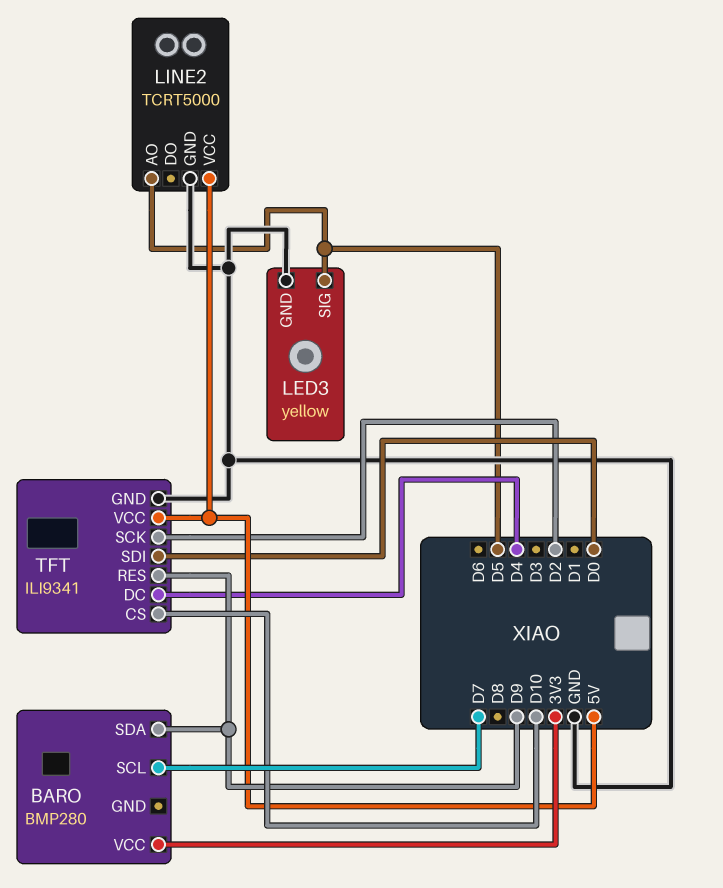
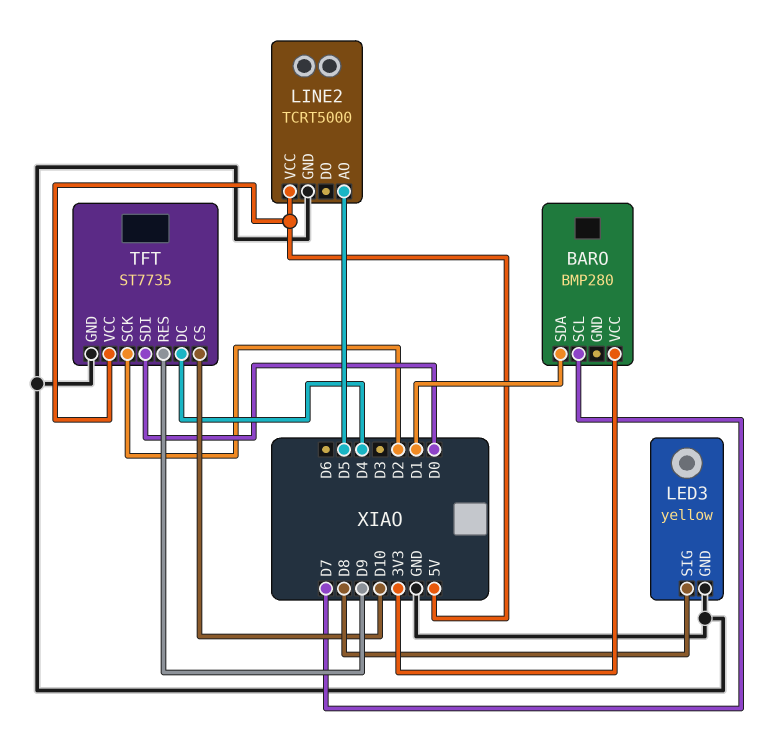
BARO pin SDA: D9 -> D1
LED3 pin SIG: D5 -> D8
TFT: ILI9341 -> ST7735

